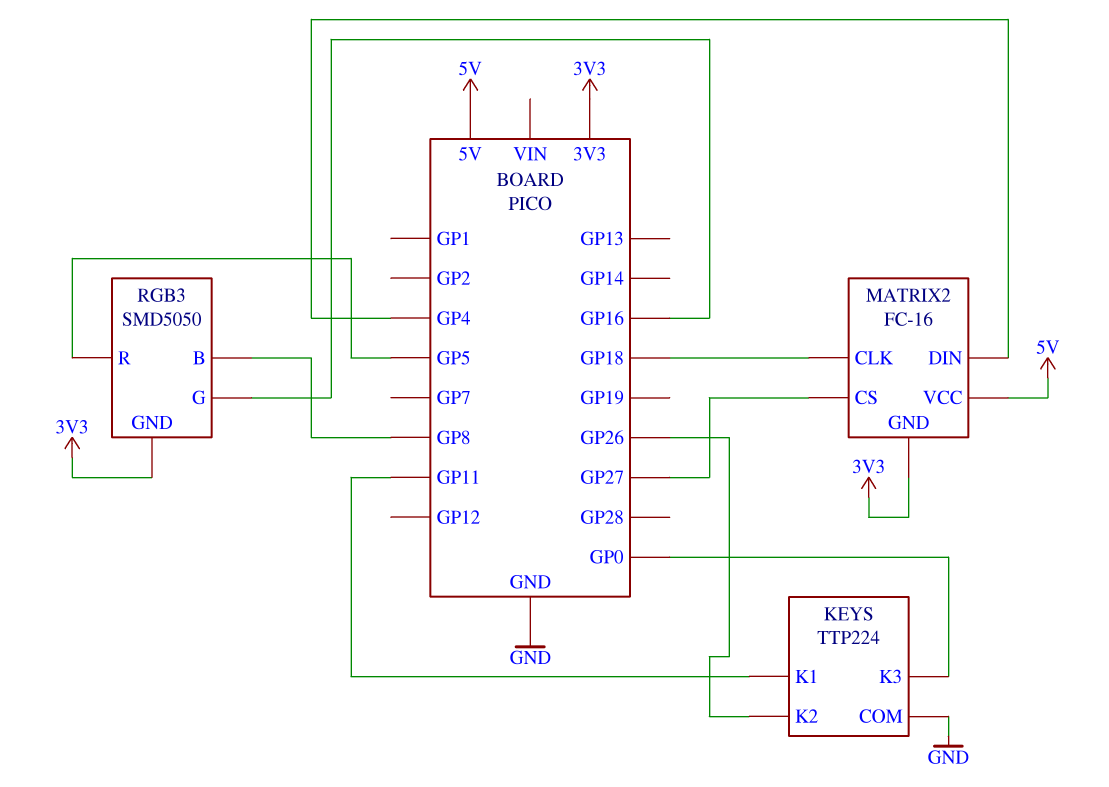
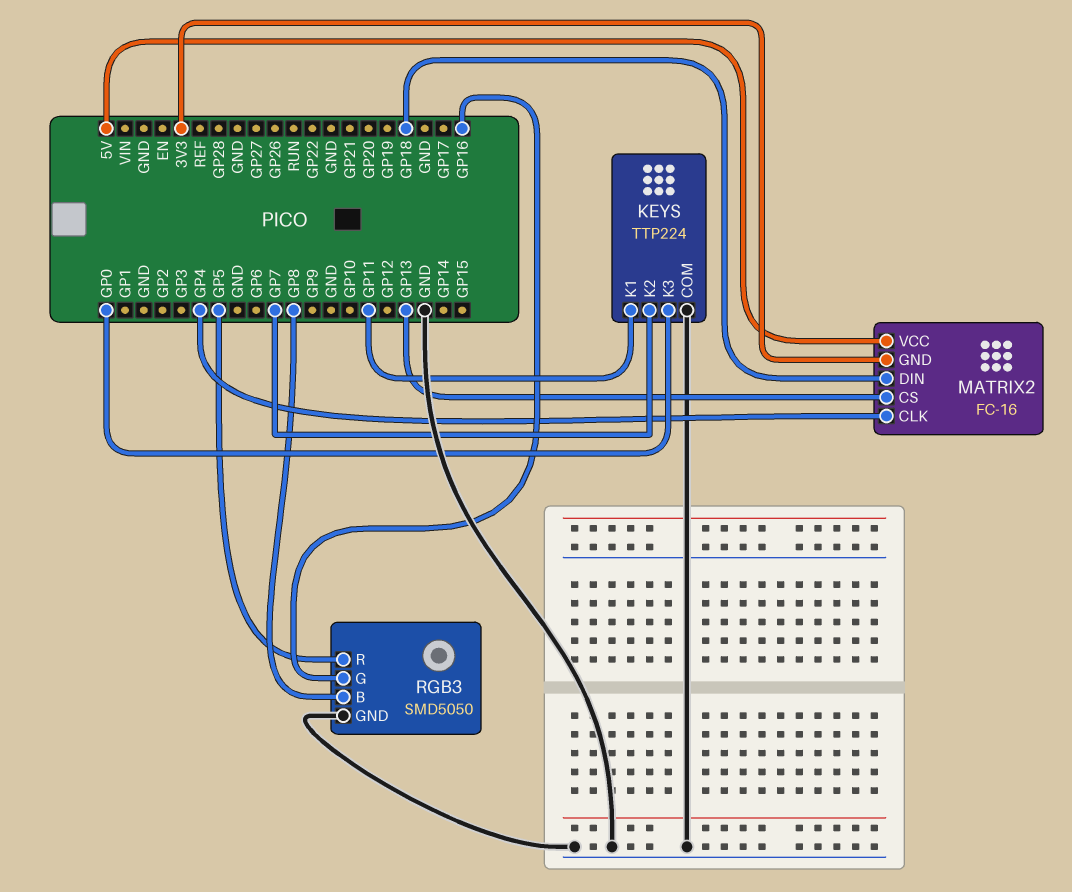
KEYS pin K2: GP26 -> GP7
MATRIX2 pin CLK: GP18 -> GP4
MATRIX2 pin CS: GP27 -> GP13
MATRIX2 pin DIN: GP4 -> GP18
RGB3 pin GND: 3V3 -> GND

